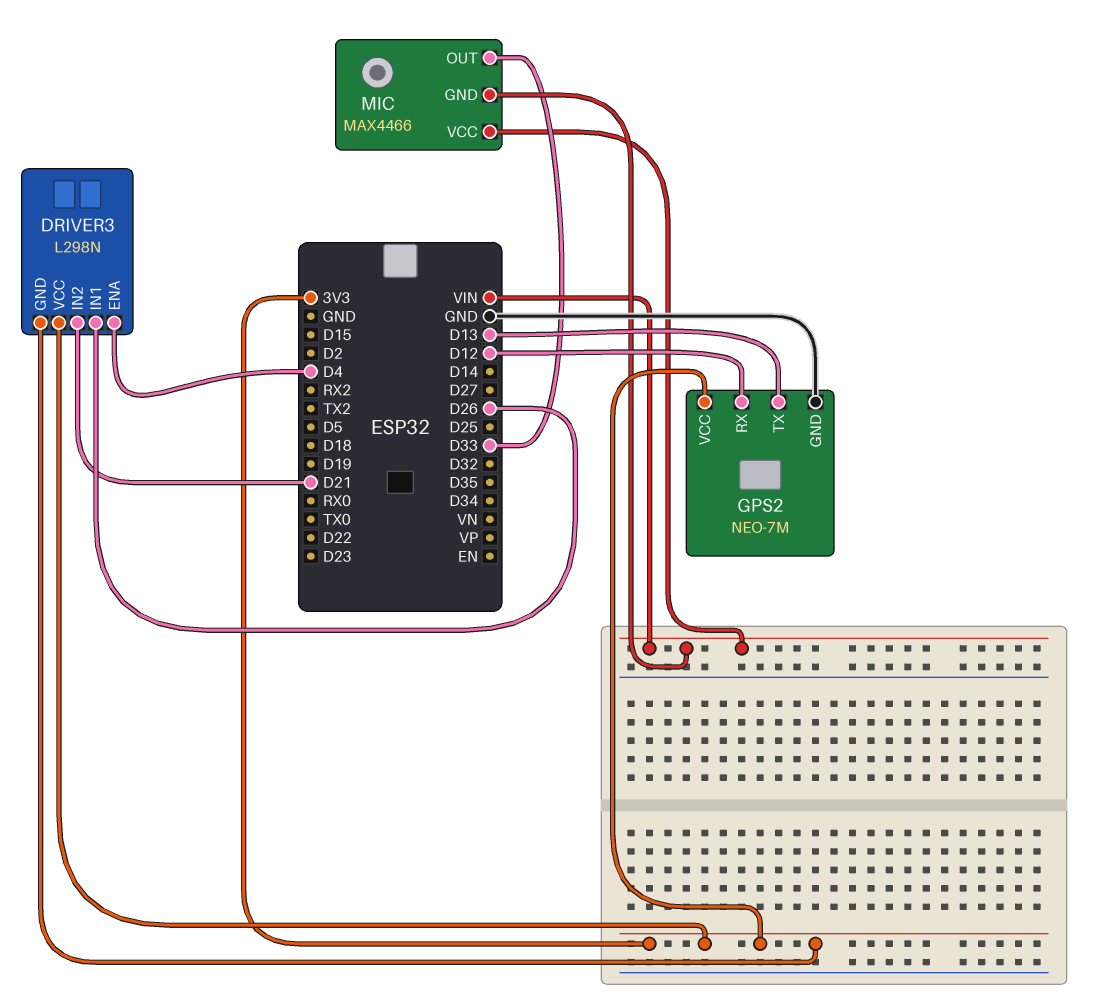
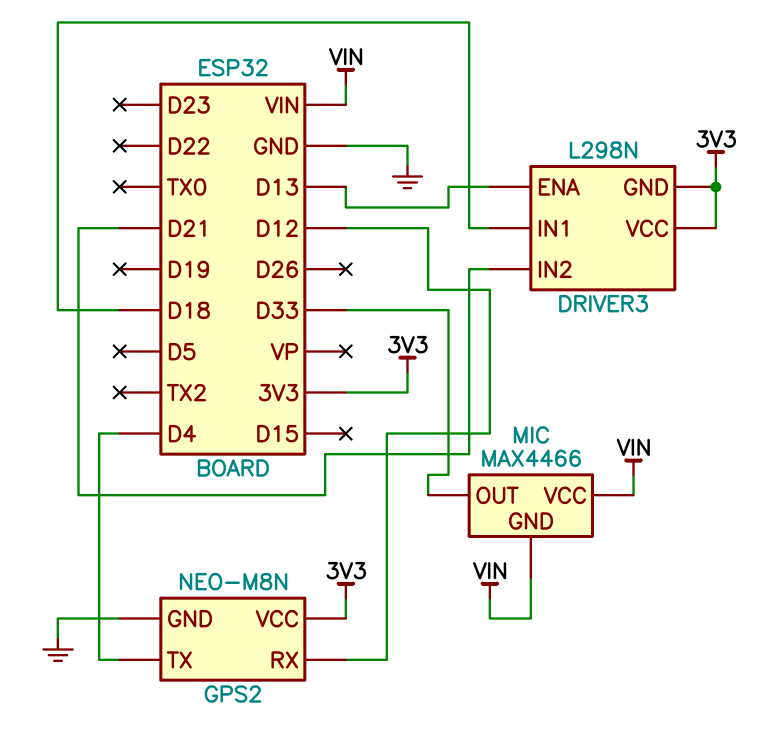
DRIVER3 pin ENA: D4 -> D13
DRIVER3 pin IN1: D26 -> D18
GPS2: NEO-7M -> NEO-M8N
GPS2 pin TX: D13 -> D4

